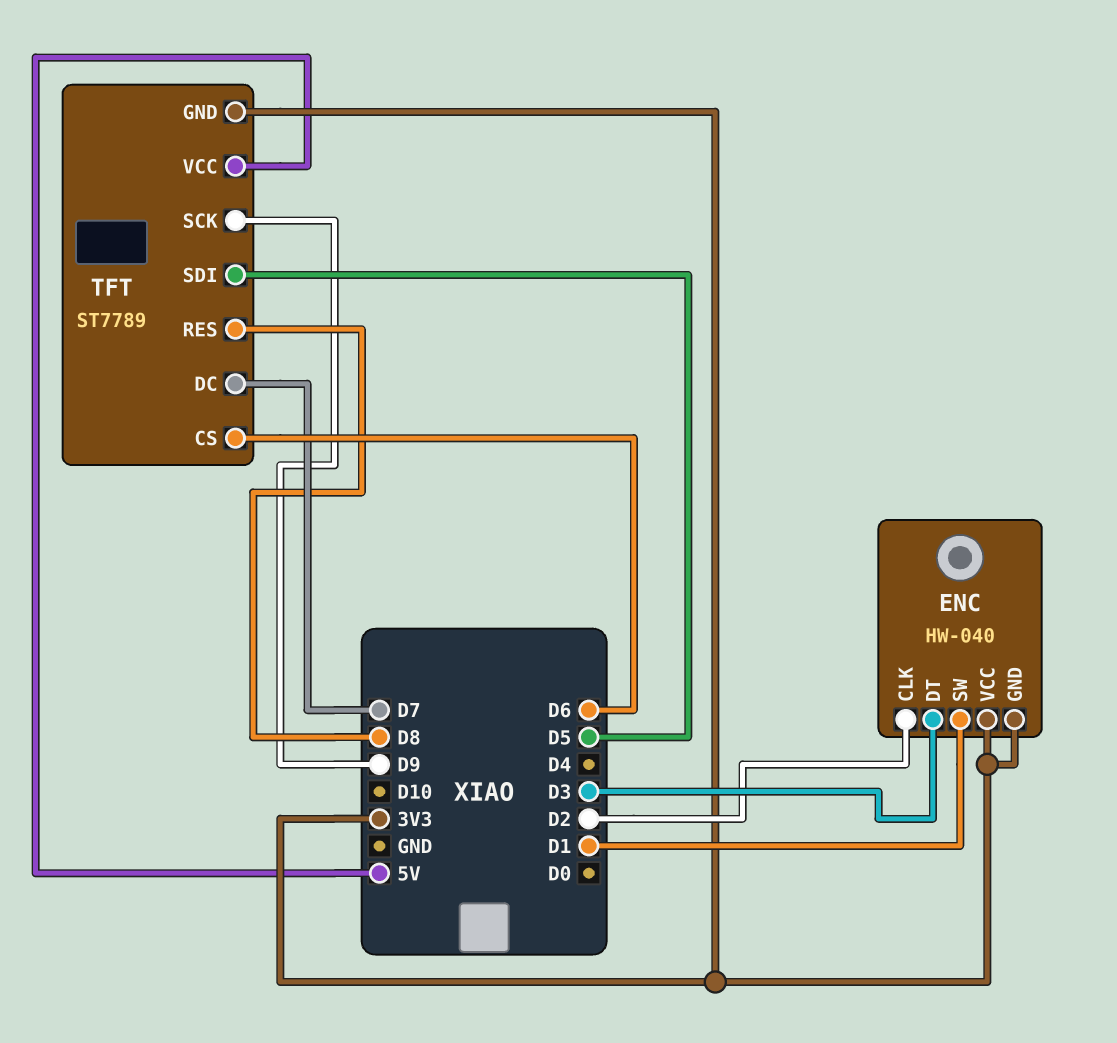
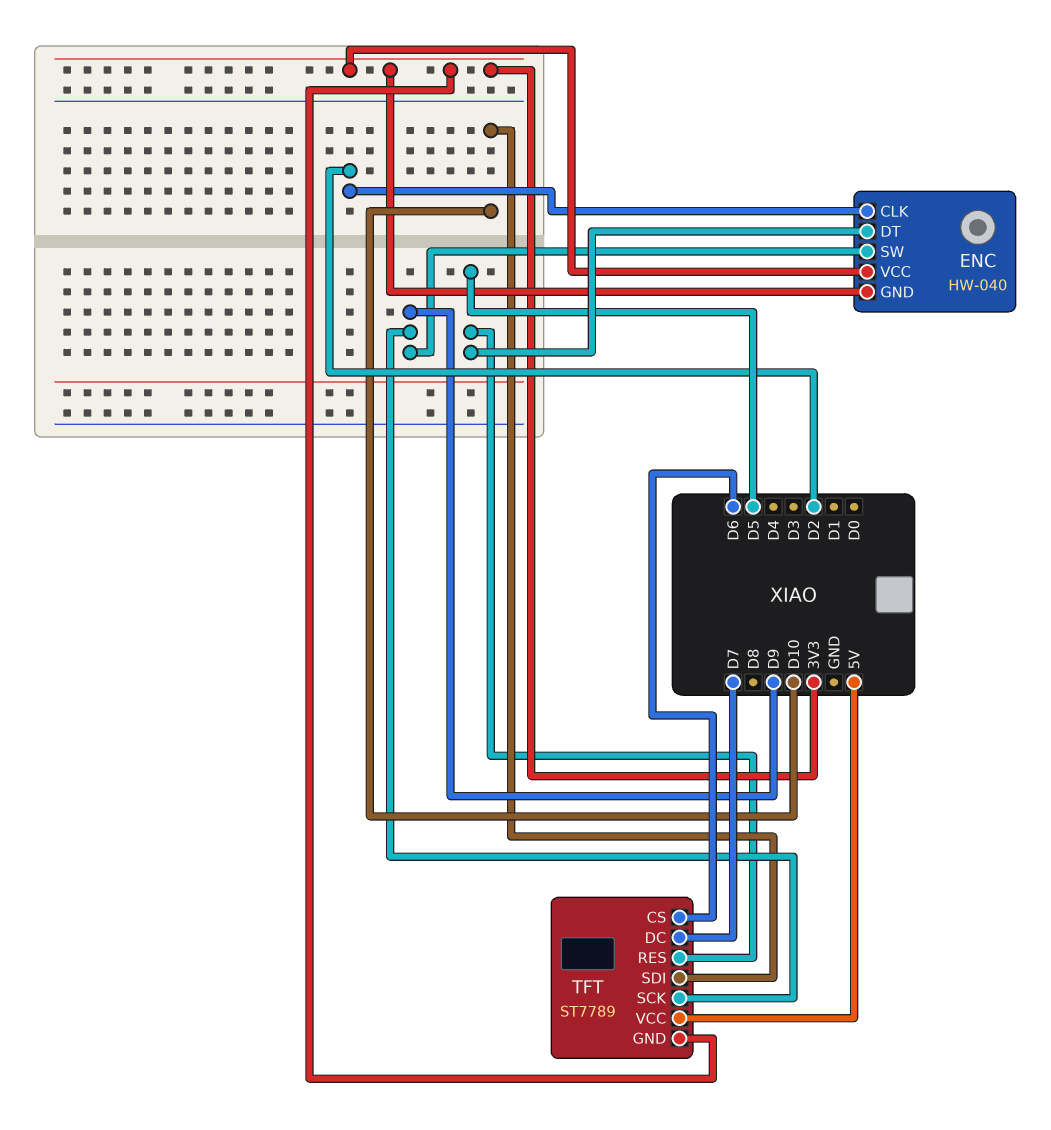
ENC pin DT: D3 -> D5
ENC pin SW: D1 -> D9
TFT pin RES: D8 -> D5
TFT pin SDI: D5 -> D10

